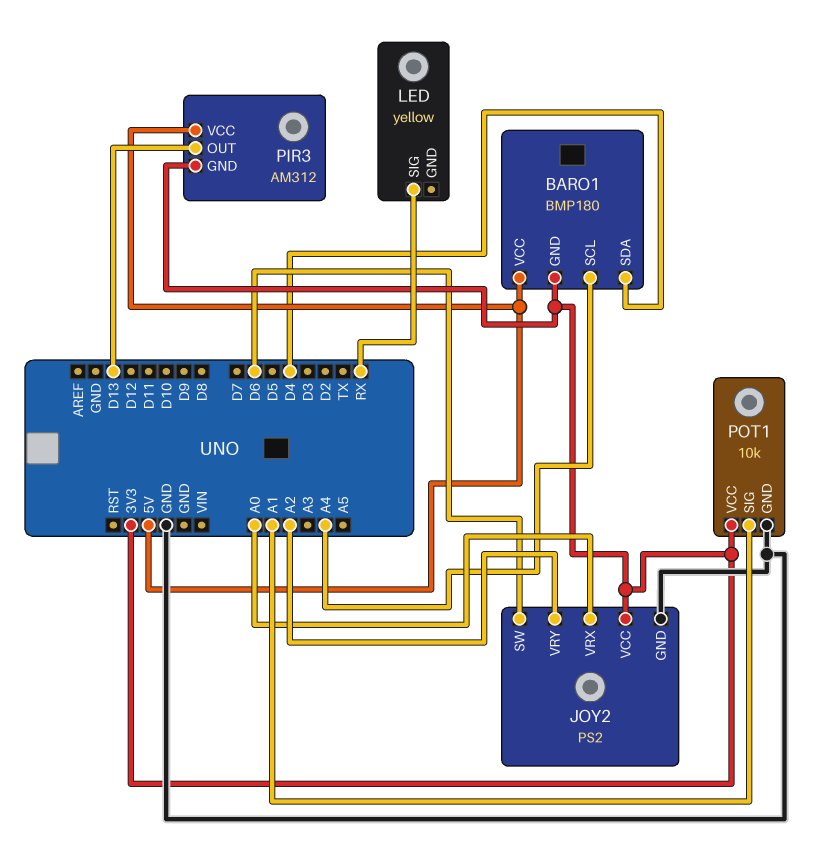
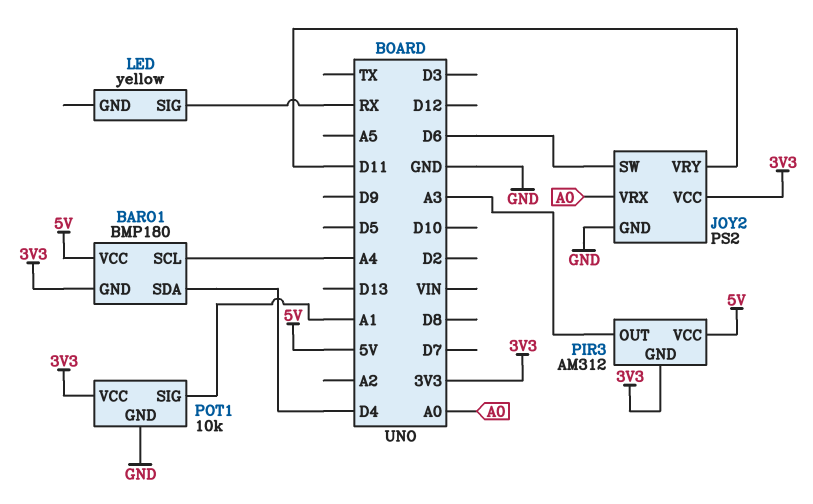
JOY2 pin VRY: A2 -> D11
PIR3 pin OUT: D13 -> A3

